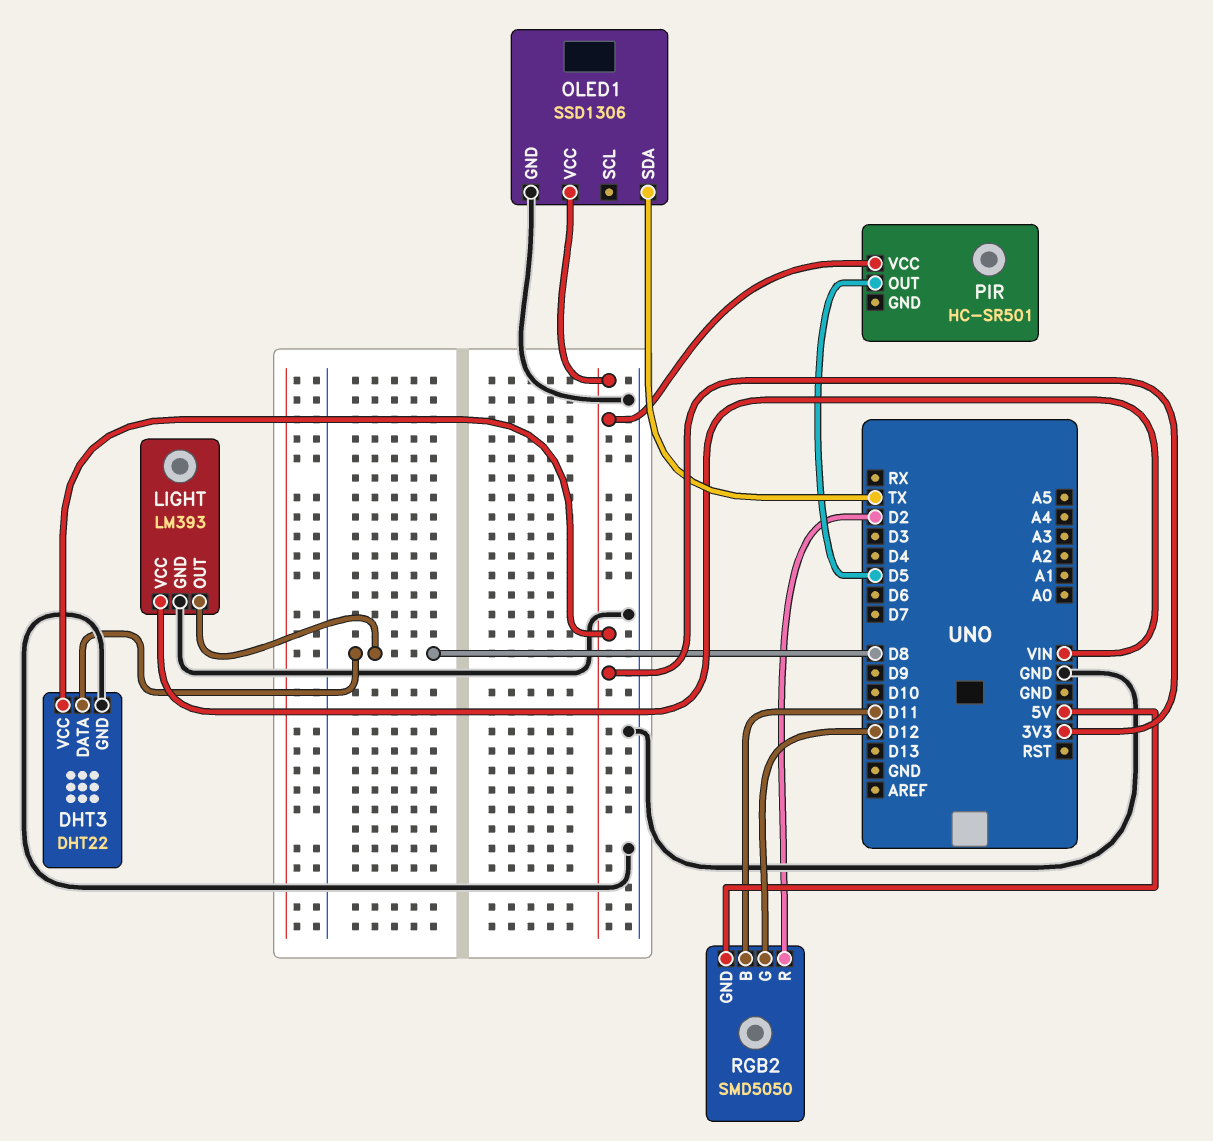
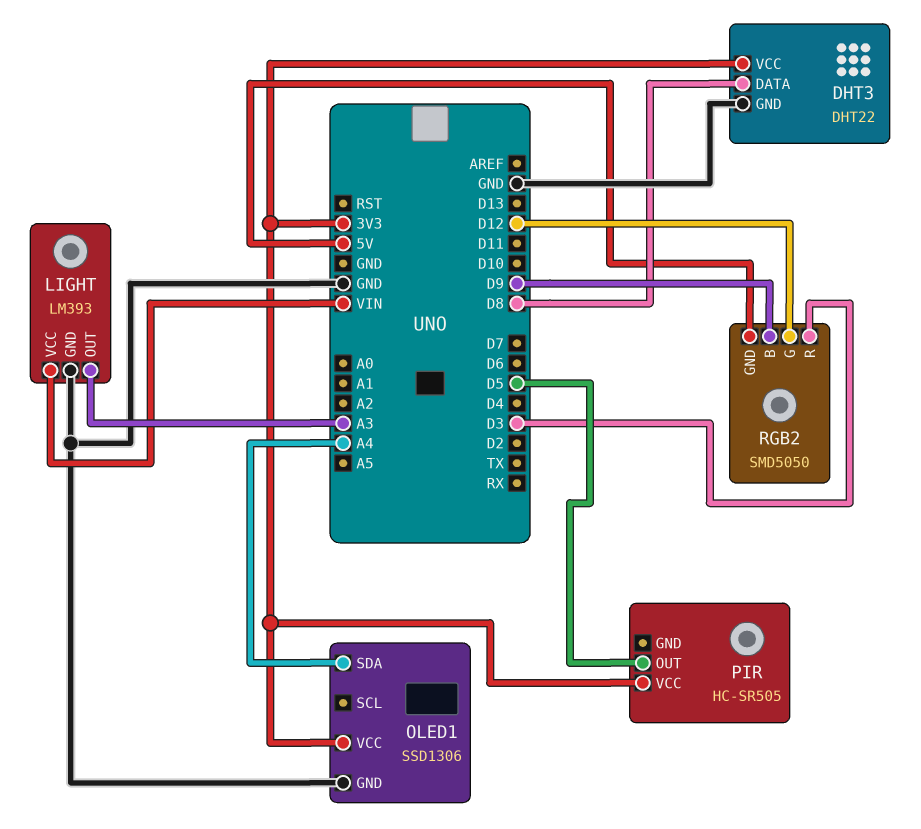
LIGHT pin OUT: D8 -> A3
OLED1 pin SDA: TX -> A4
PIR: HC-SR501 -> HC-SR505
RGB2 pin B: D11 -> D9
RGB2 pin R: D2 -> D3

